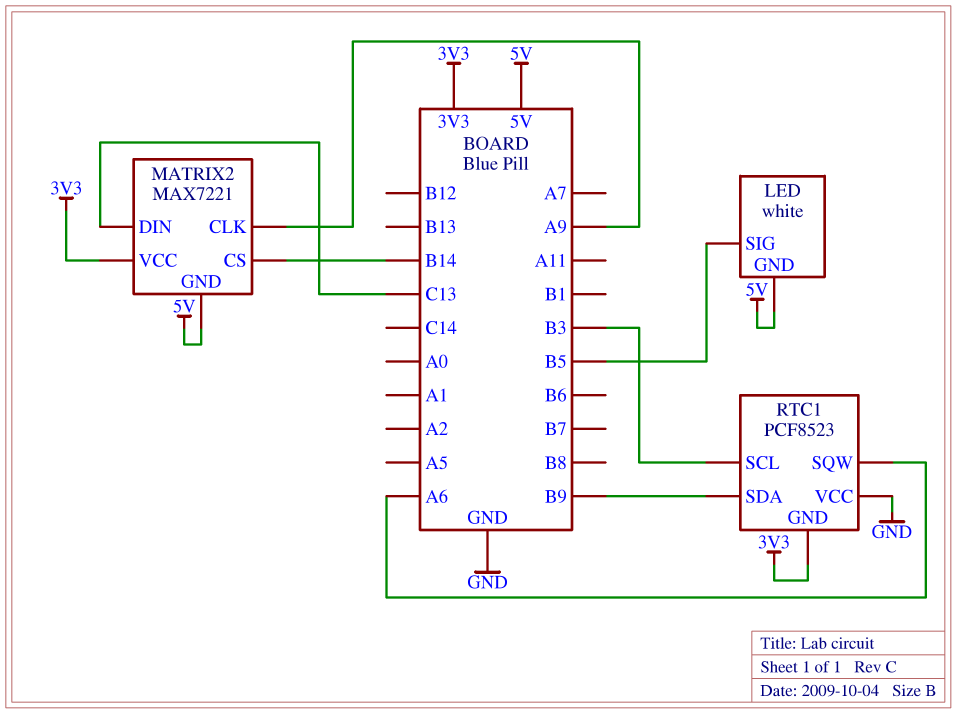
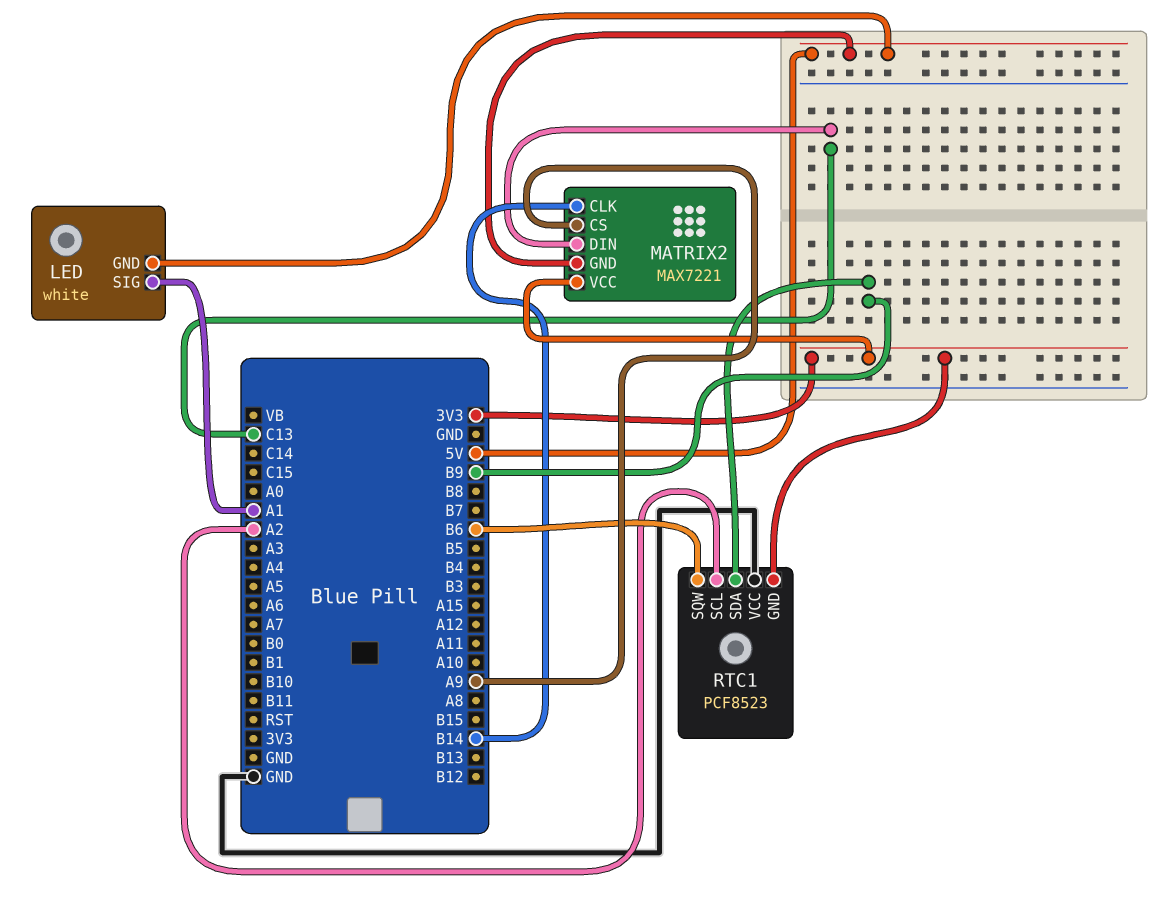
LED pin SIG: B5 -> A1
MATRIX2 pin CLK: A9 -> B14
MATRIX2 pin CS: B14 -> A9
RTC1 pin SCL: B3 -> A2
RTC1 pin SQW: A6 -> B6

